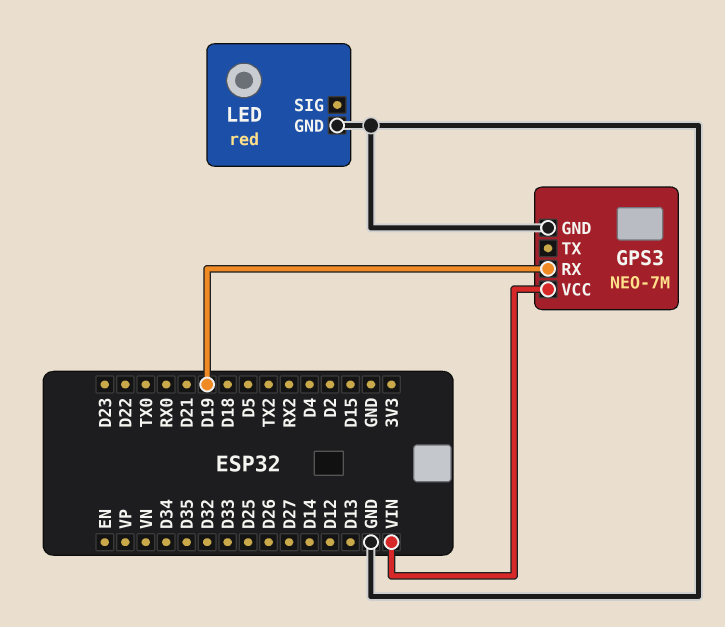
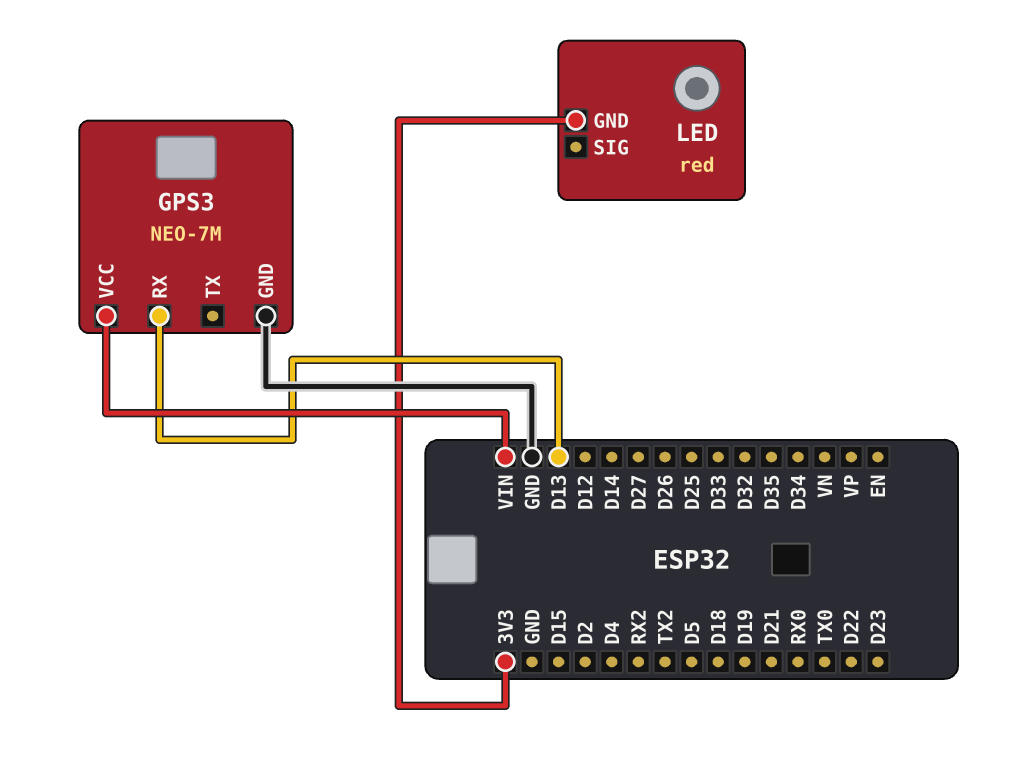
GPS3 pin RX: D19 -> D13
LED pin GND: GND -> 3V3

